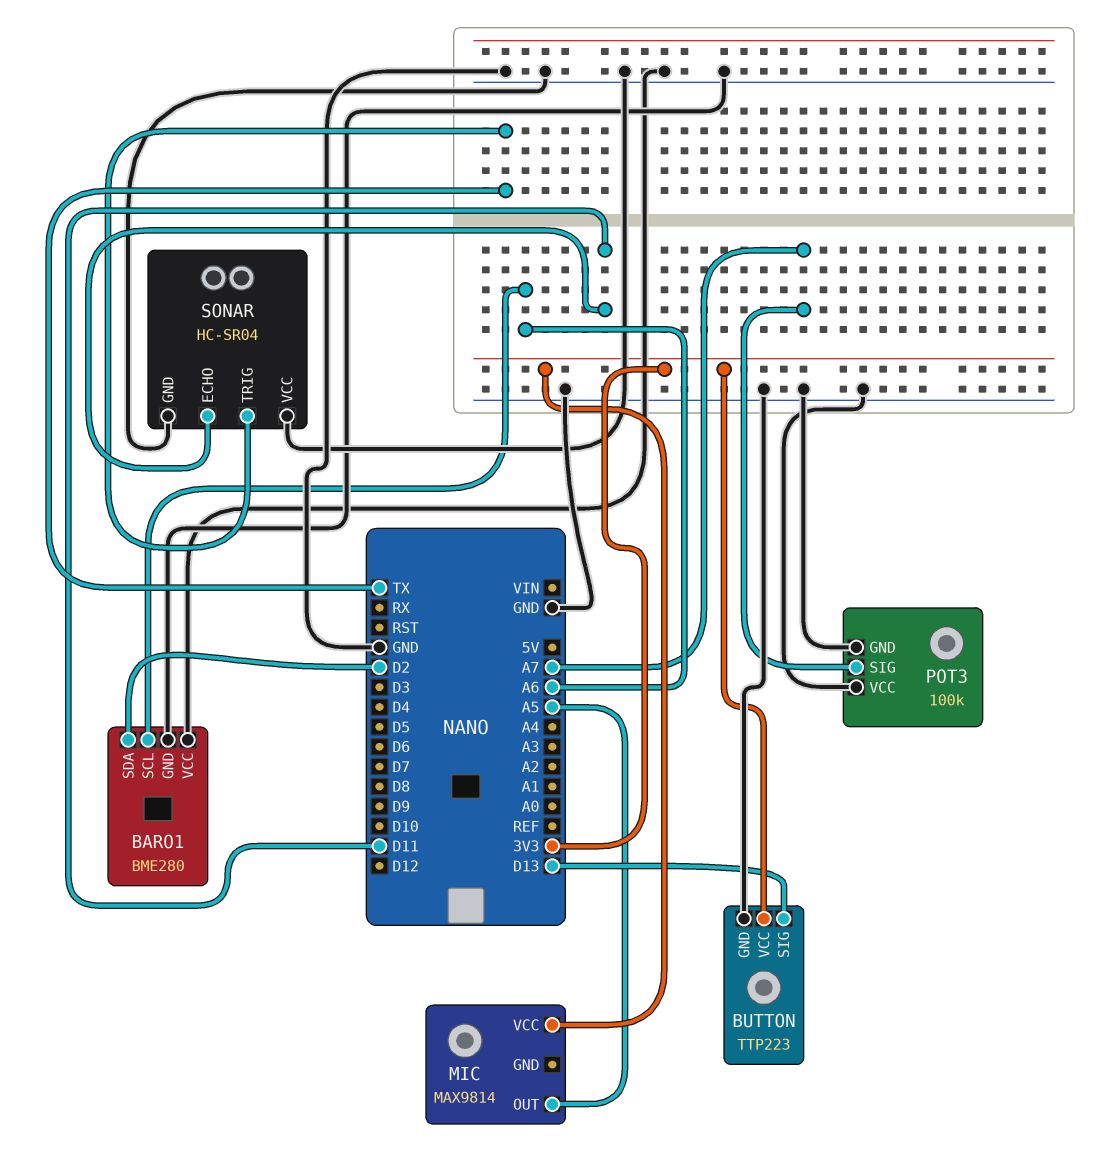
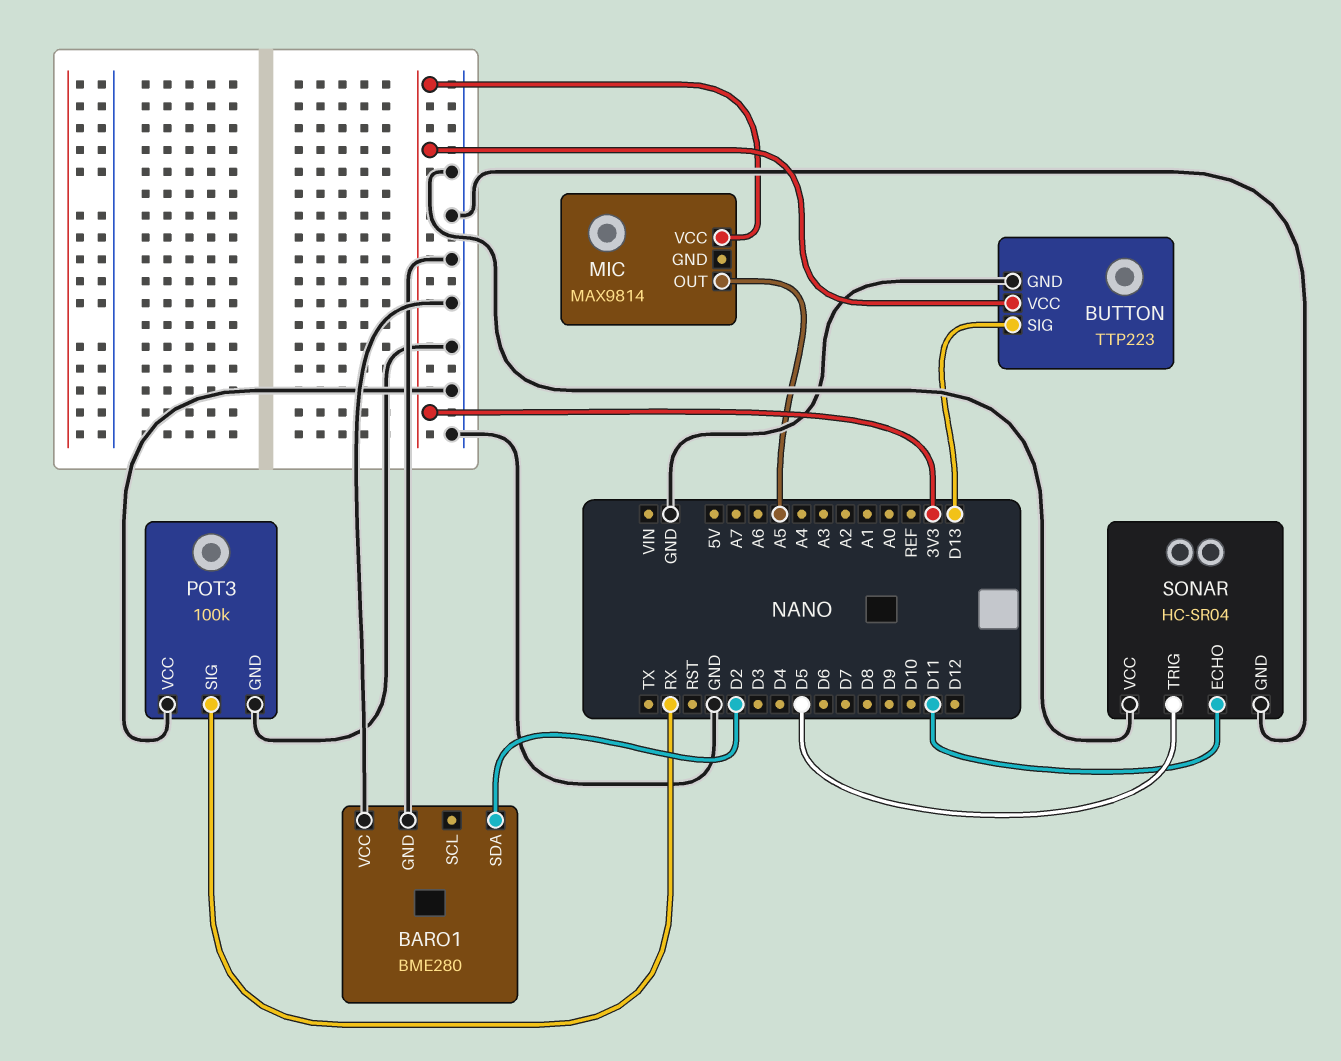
BARO1 pin SCL: A6 -> none
POT3 pin SIG: A7 -> RX
SONAR pin TRIG: TX -> D5

